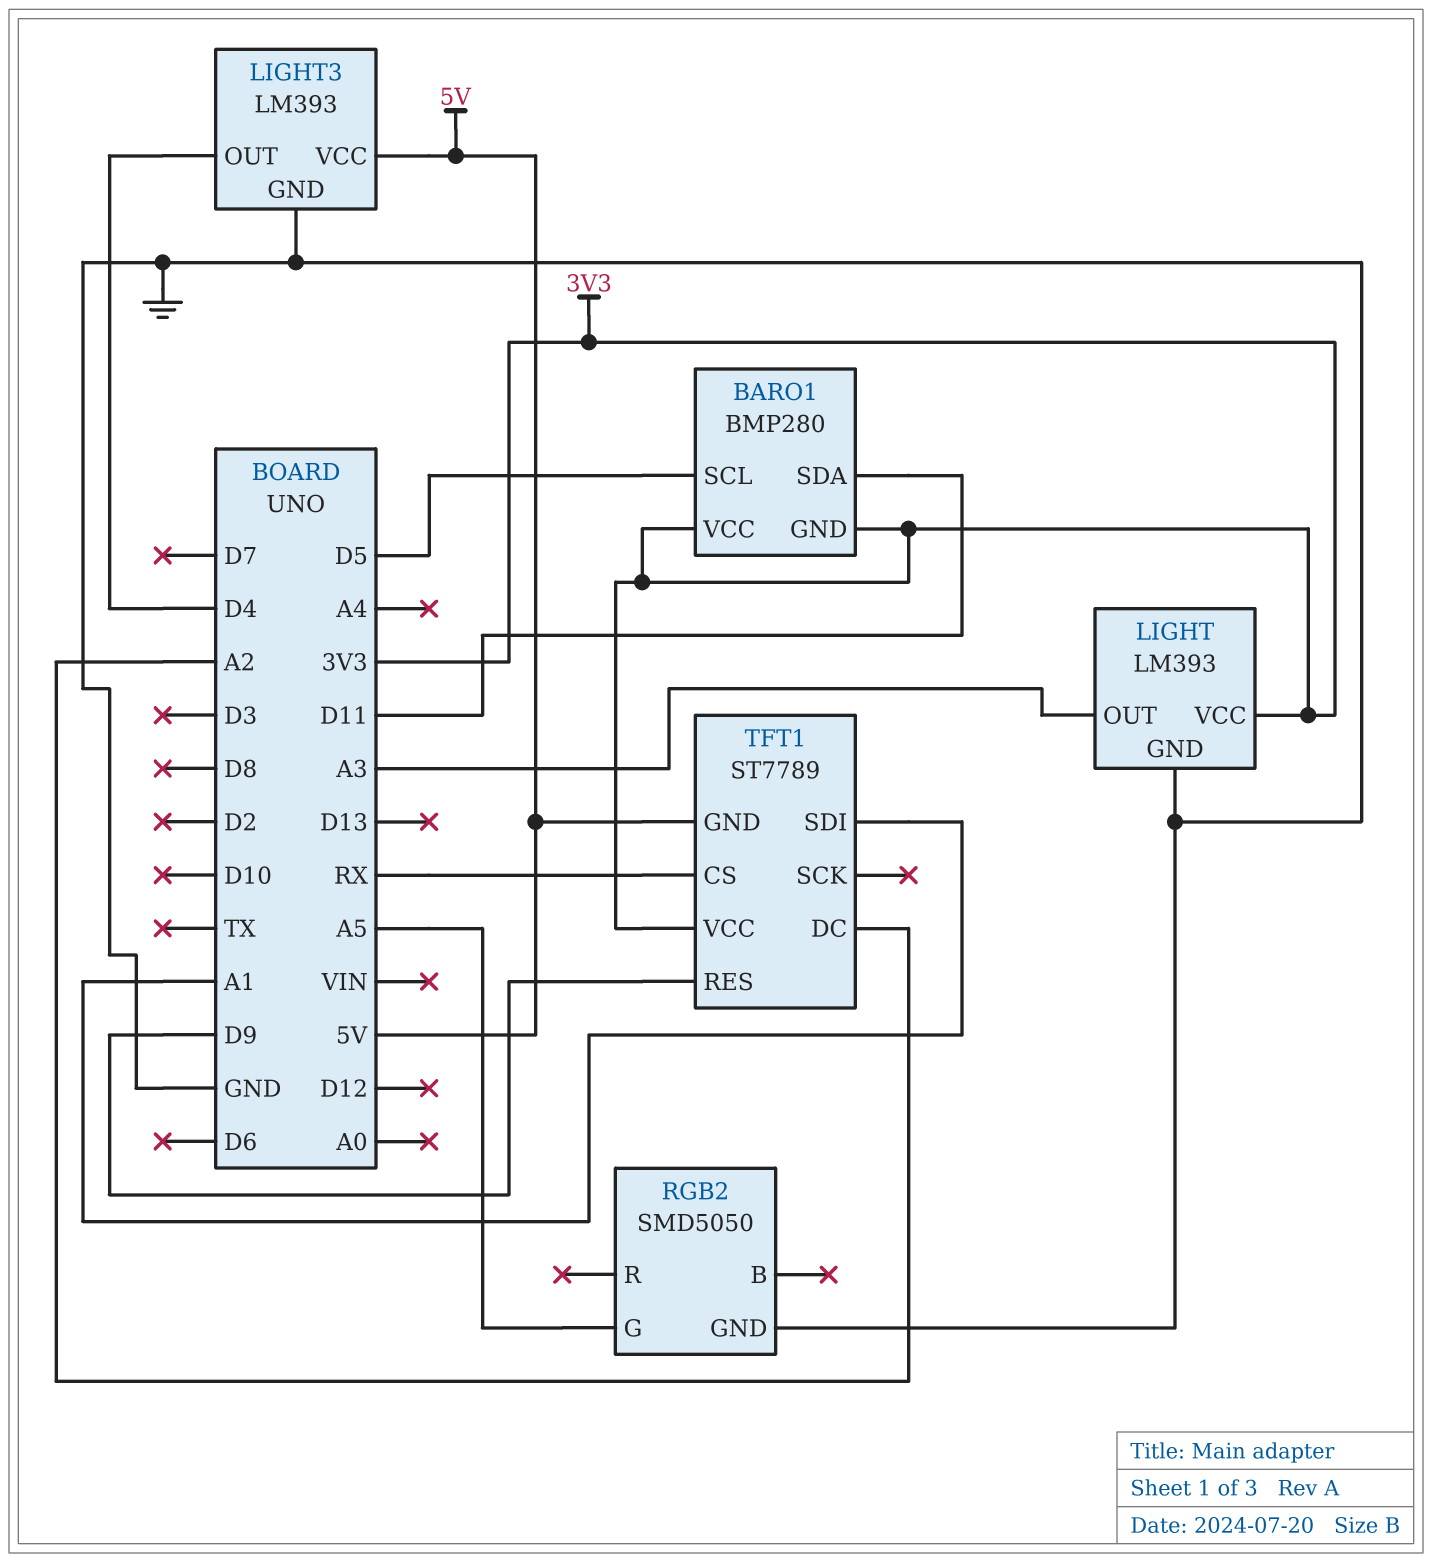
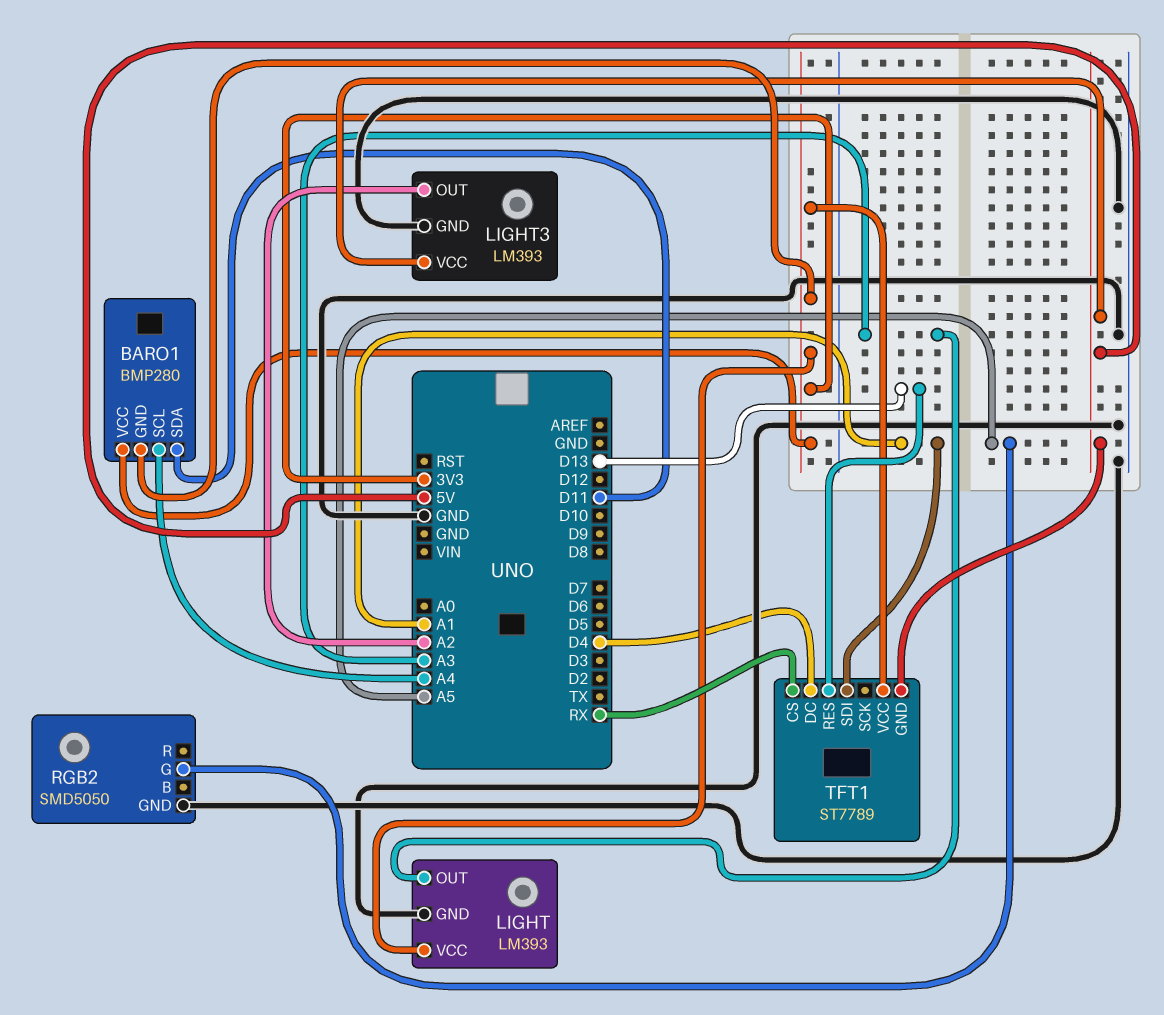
BARO1 pin SCL: D5 -> A4
LIGHT3 pin OUT: D4 -> A2
TFT1 pin DC: A2 -> D4
TFT1 pin RES: D9 -> D13

